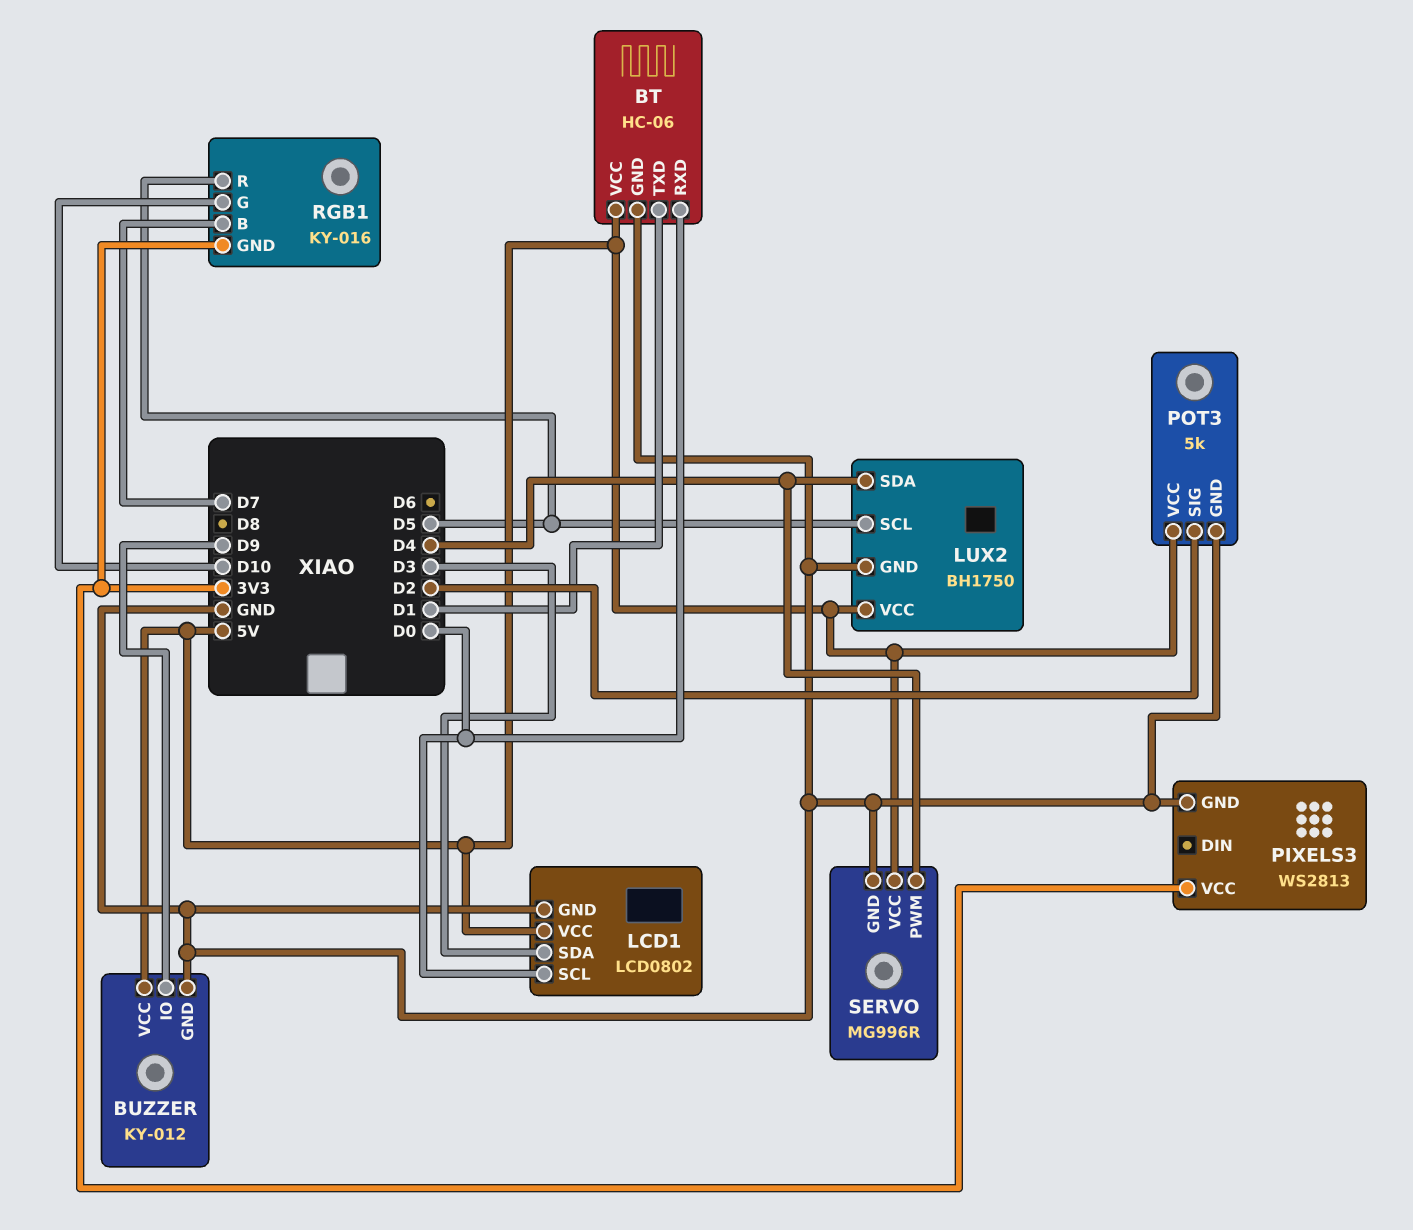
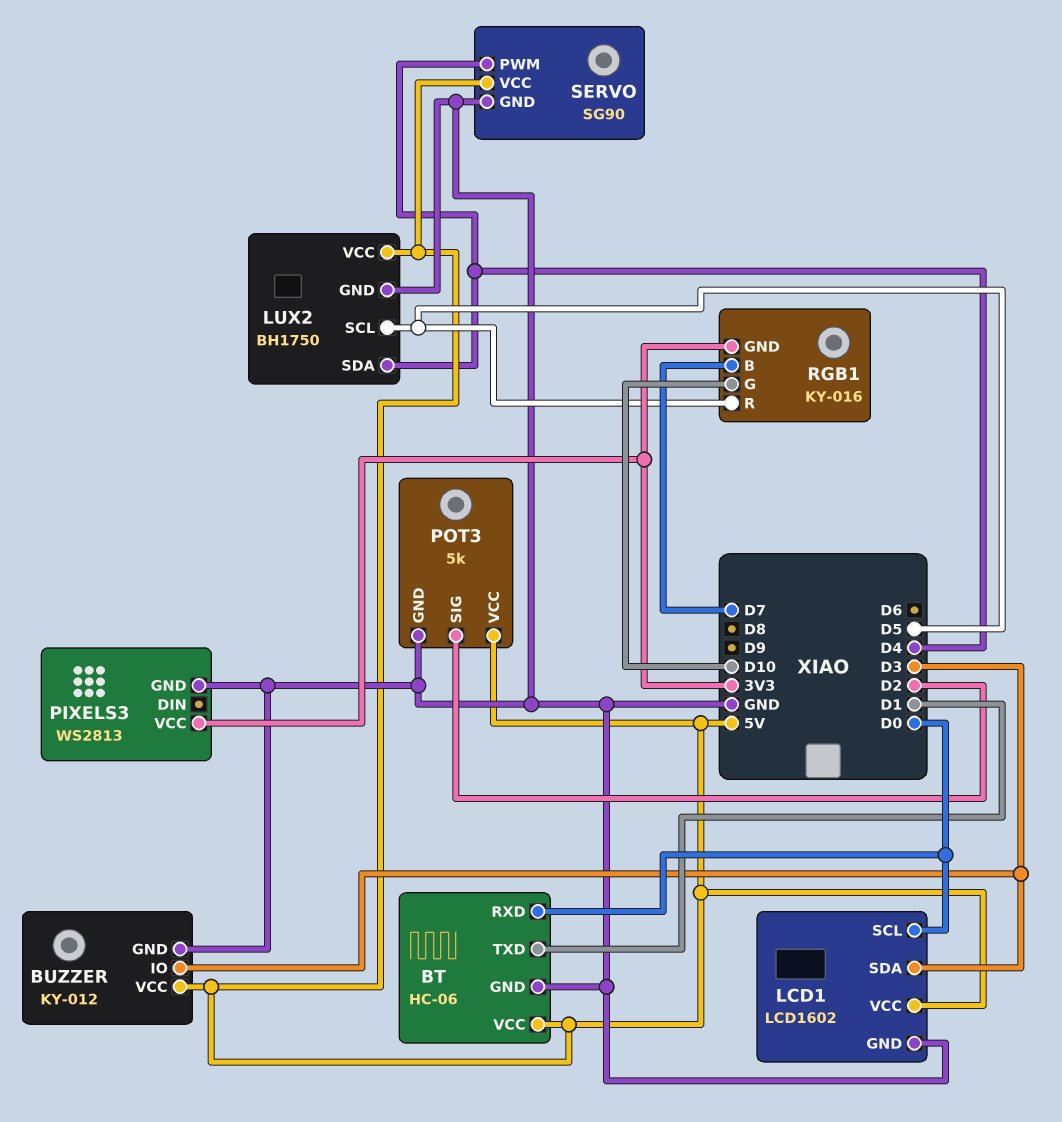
BUZZER pin IO: D9 -> D3
LCD1: LCD0802 -> LCD1602
SERVO: MG996R -> SG90

